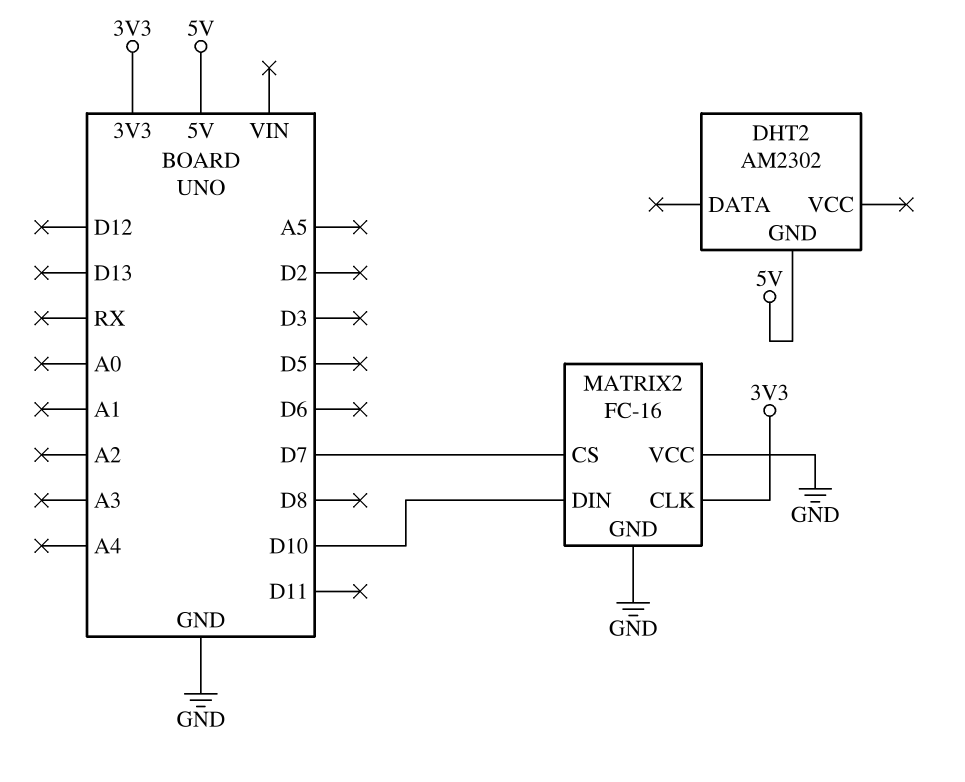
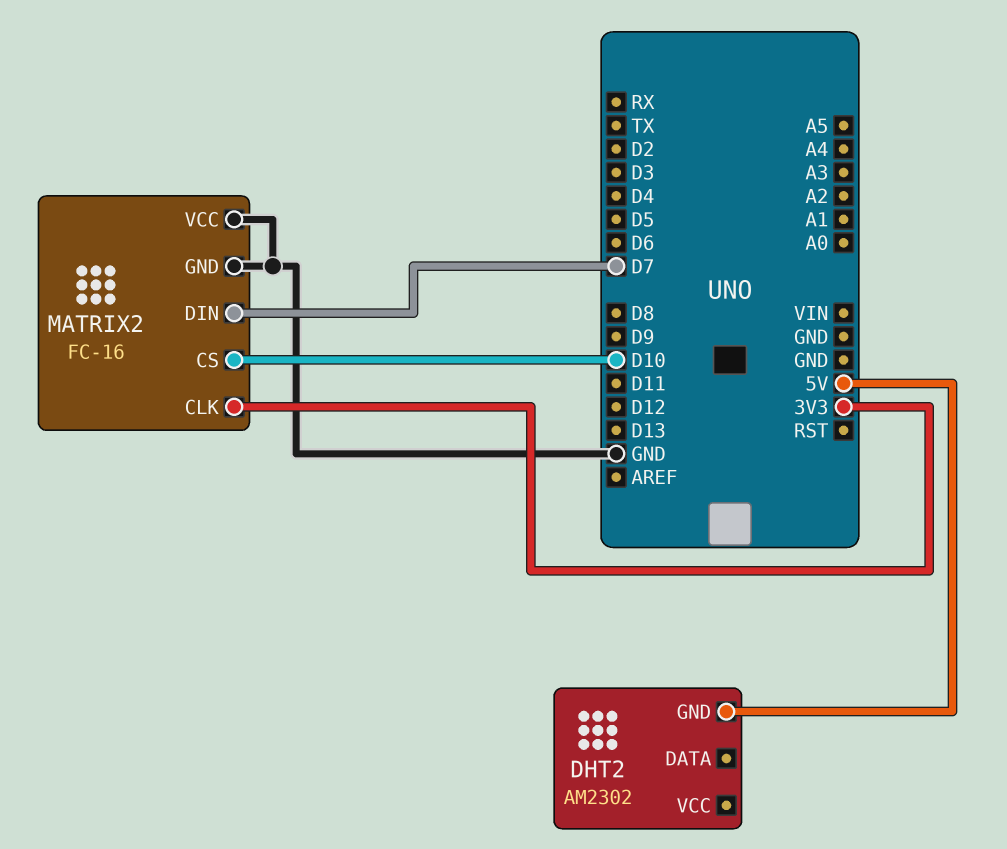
MATRIX2 pin CS: D7 -> D10
MATRIX2 pin DIN: D10 -> D7

